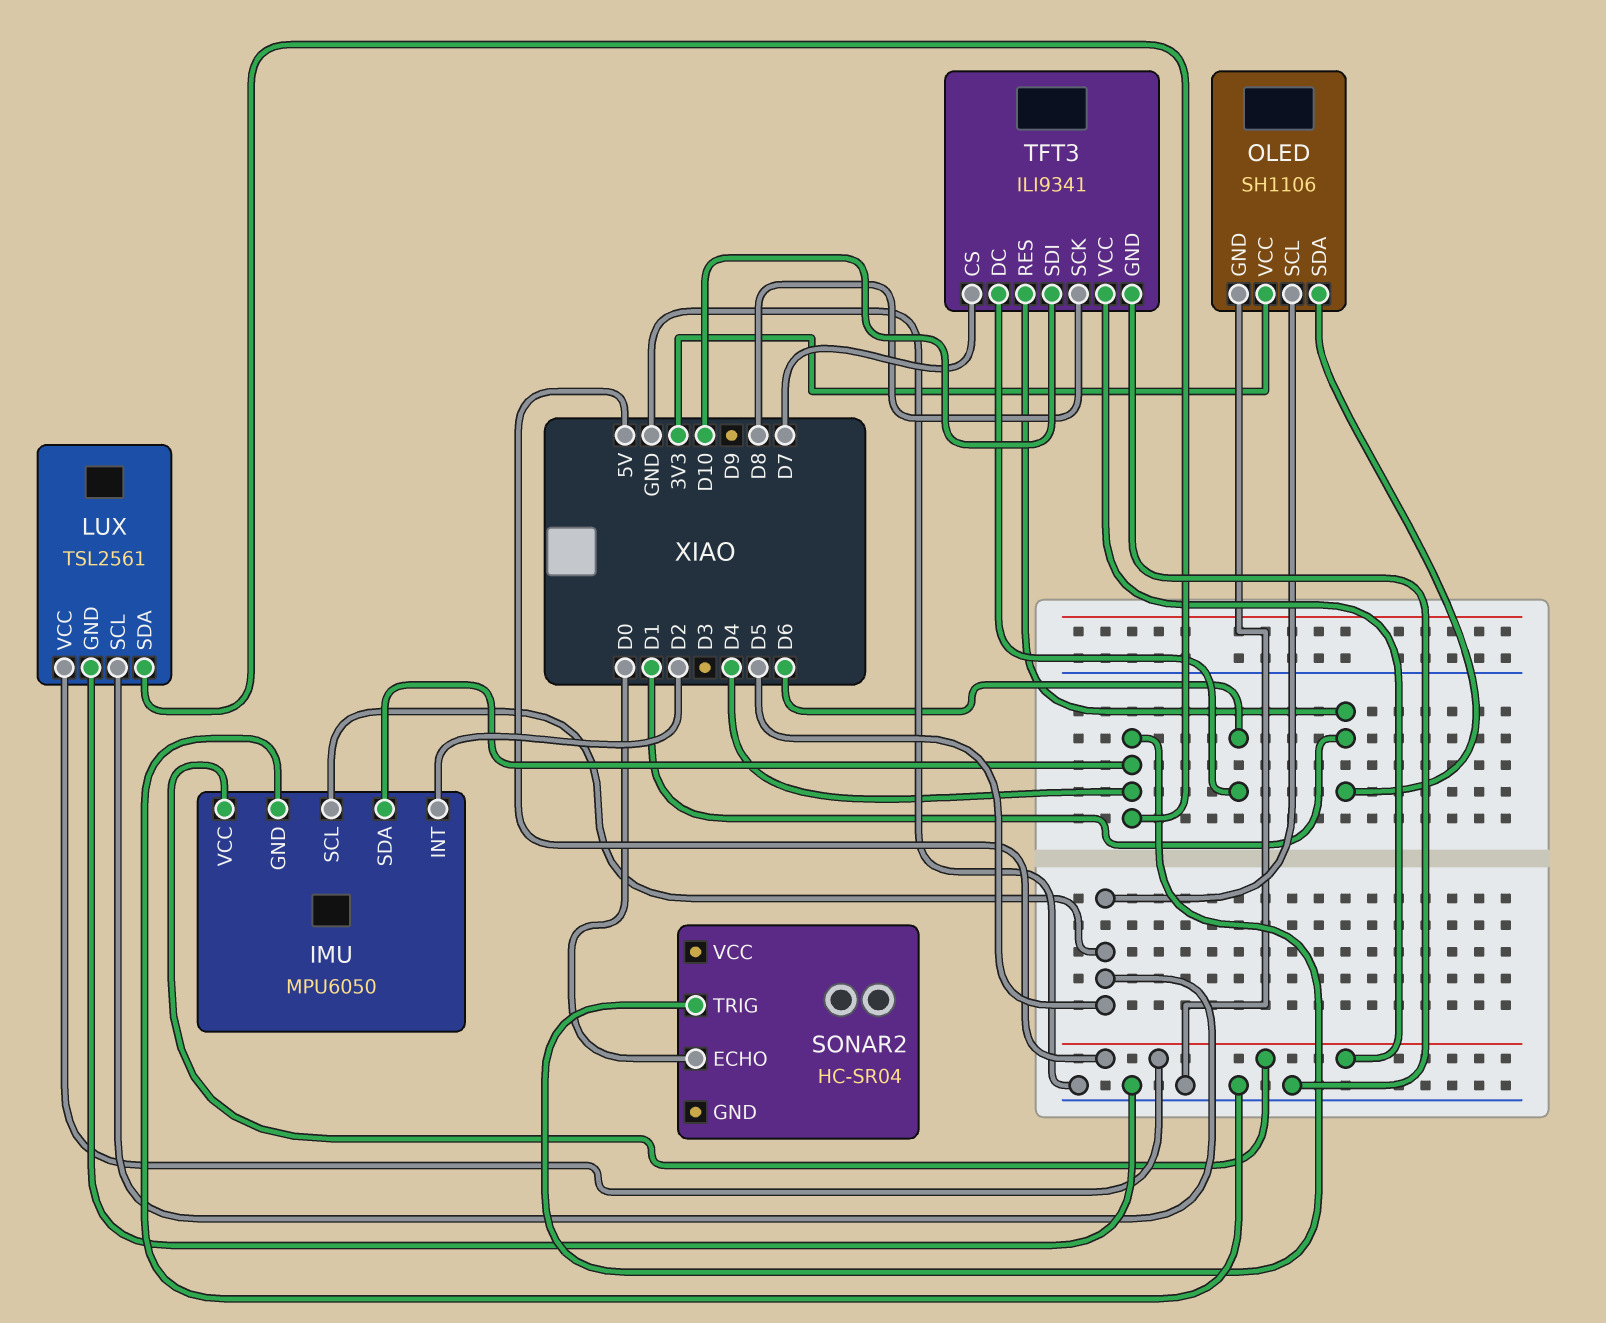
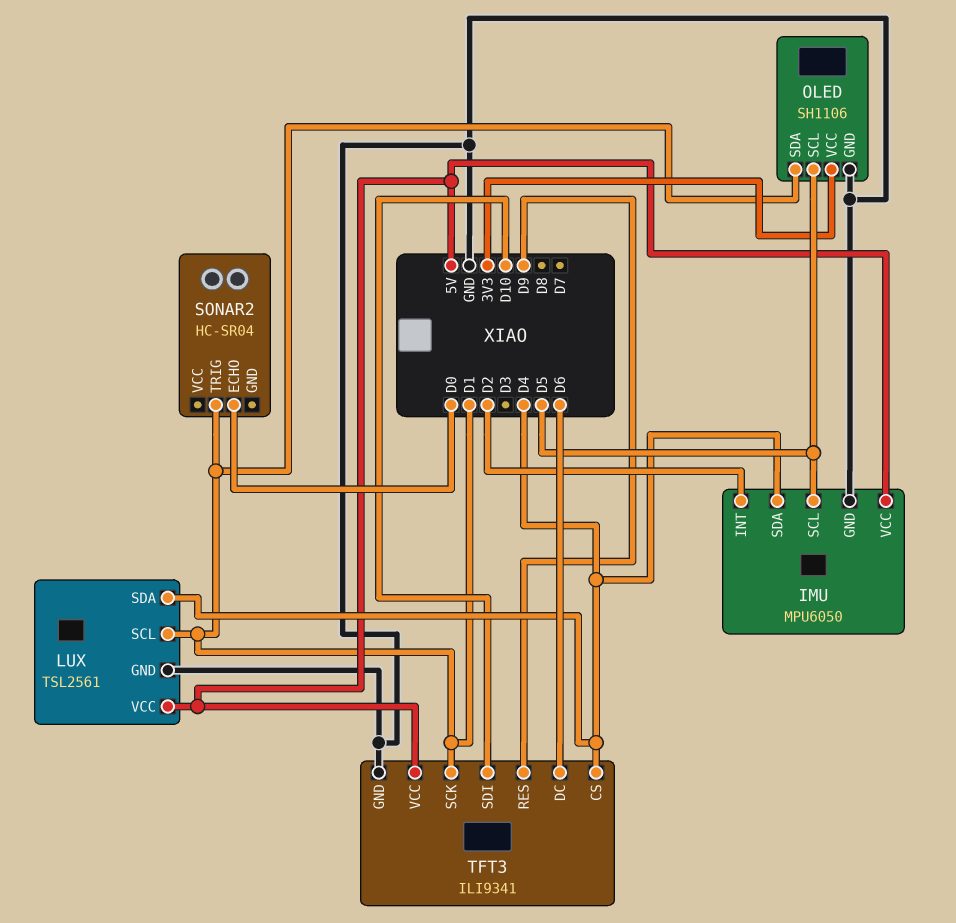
LUX pin SCL: D5 -> D1
SONAR2 pin TRIG: D4 -> D1
TFT3 pin CS: D7 -> D4
TFT3 pin RES: D1 -> D9
TFT3 pin SCK: D8 -> D1

